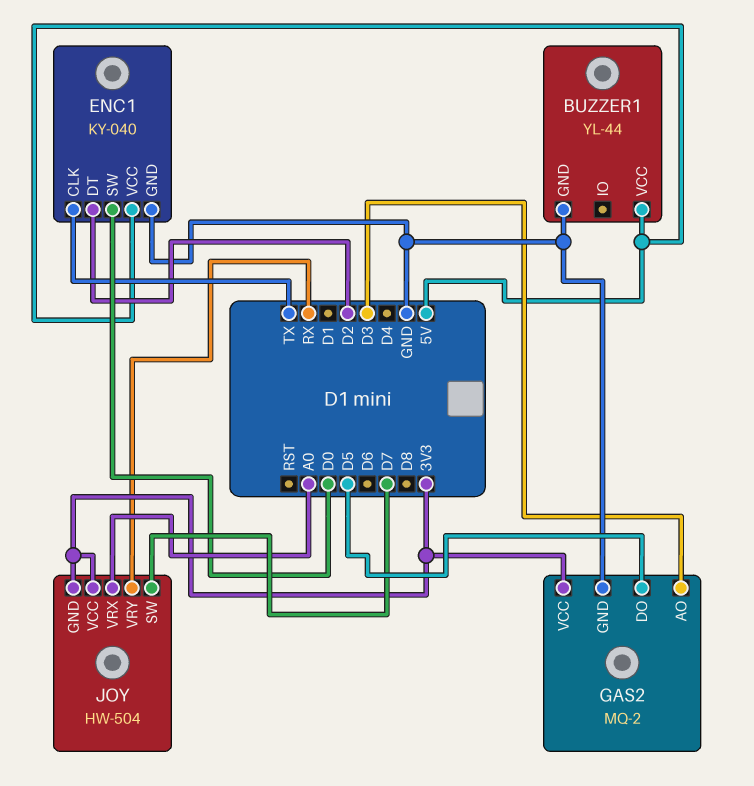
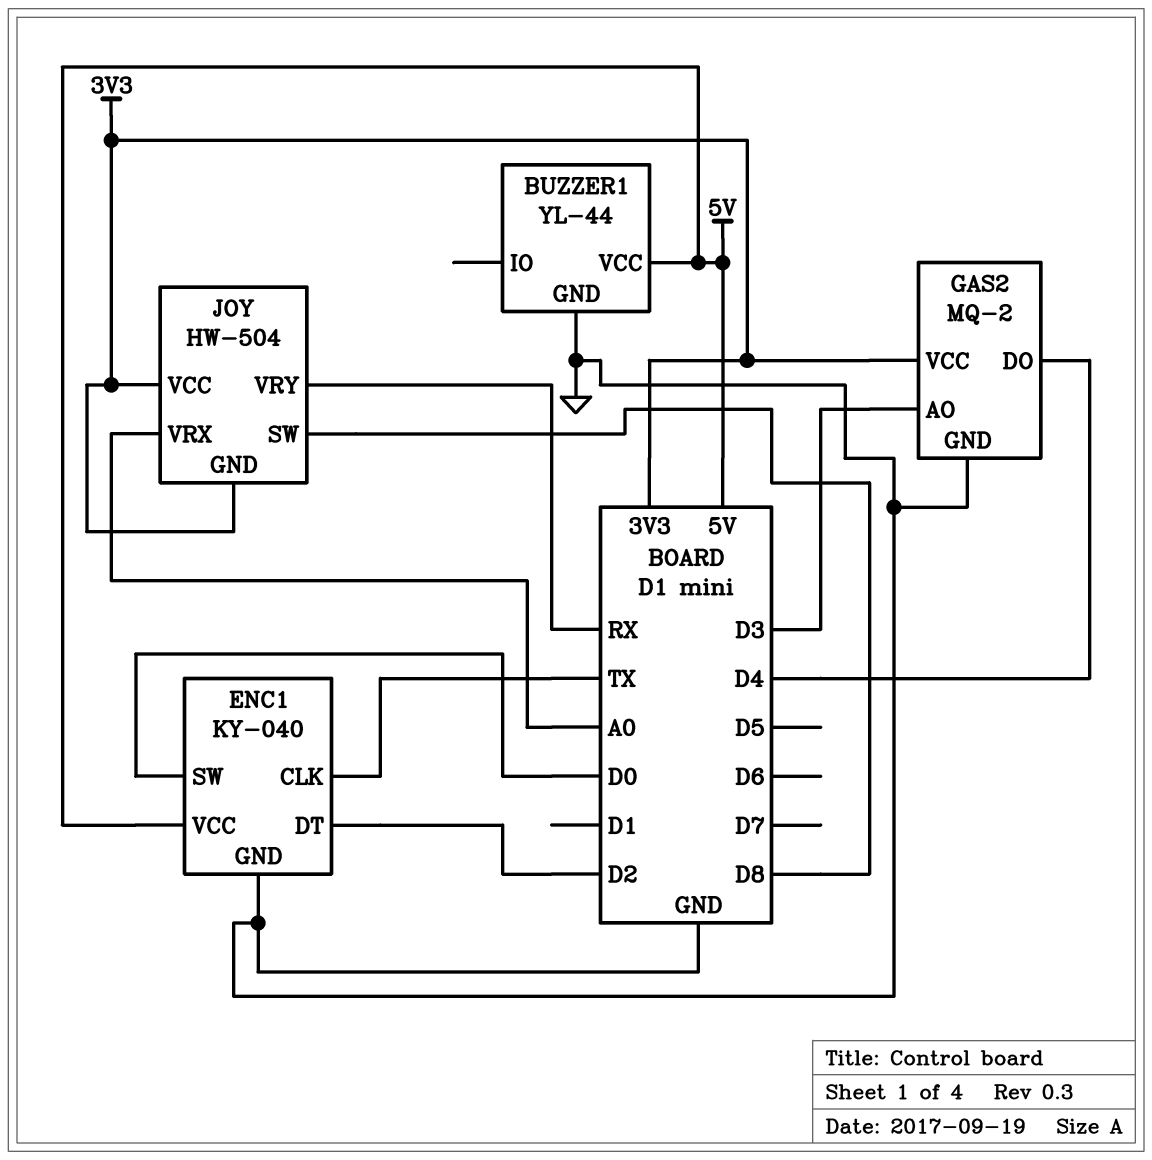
GAS2 pin DO: D5 -> D4
JOY pin SW: D7 -> D8

